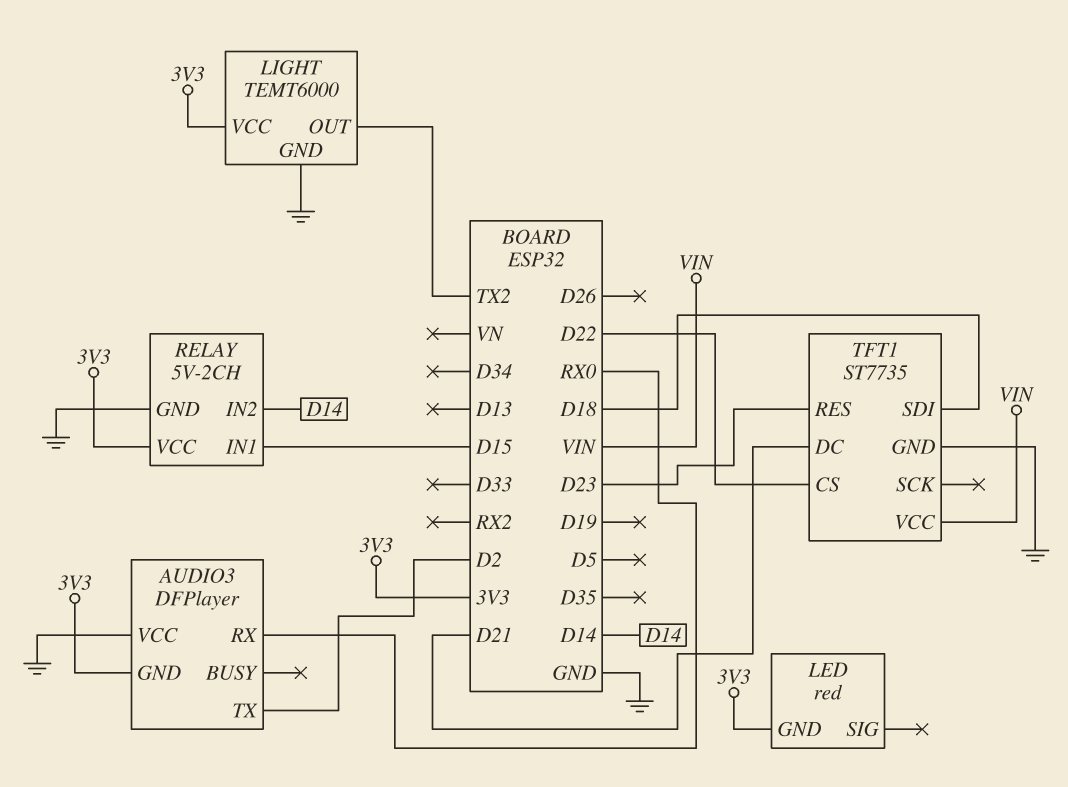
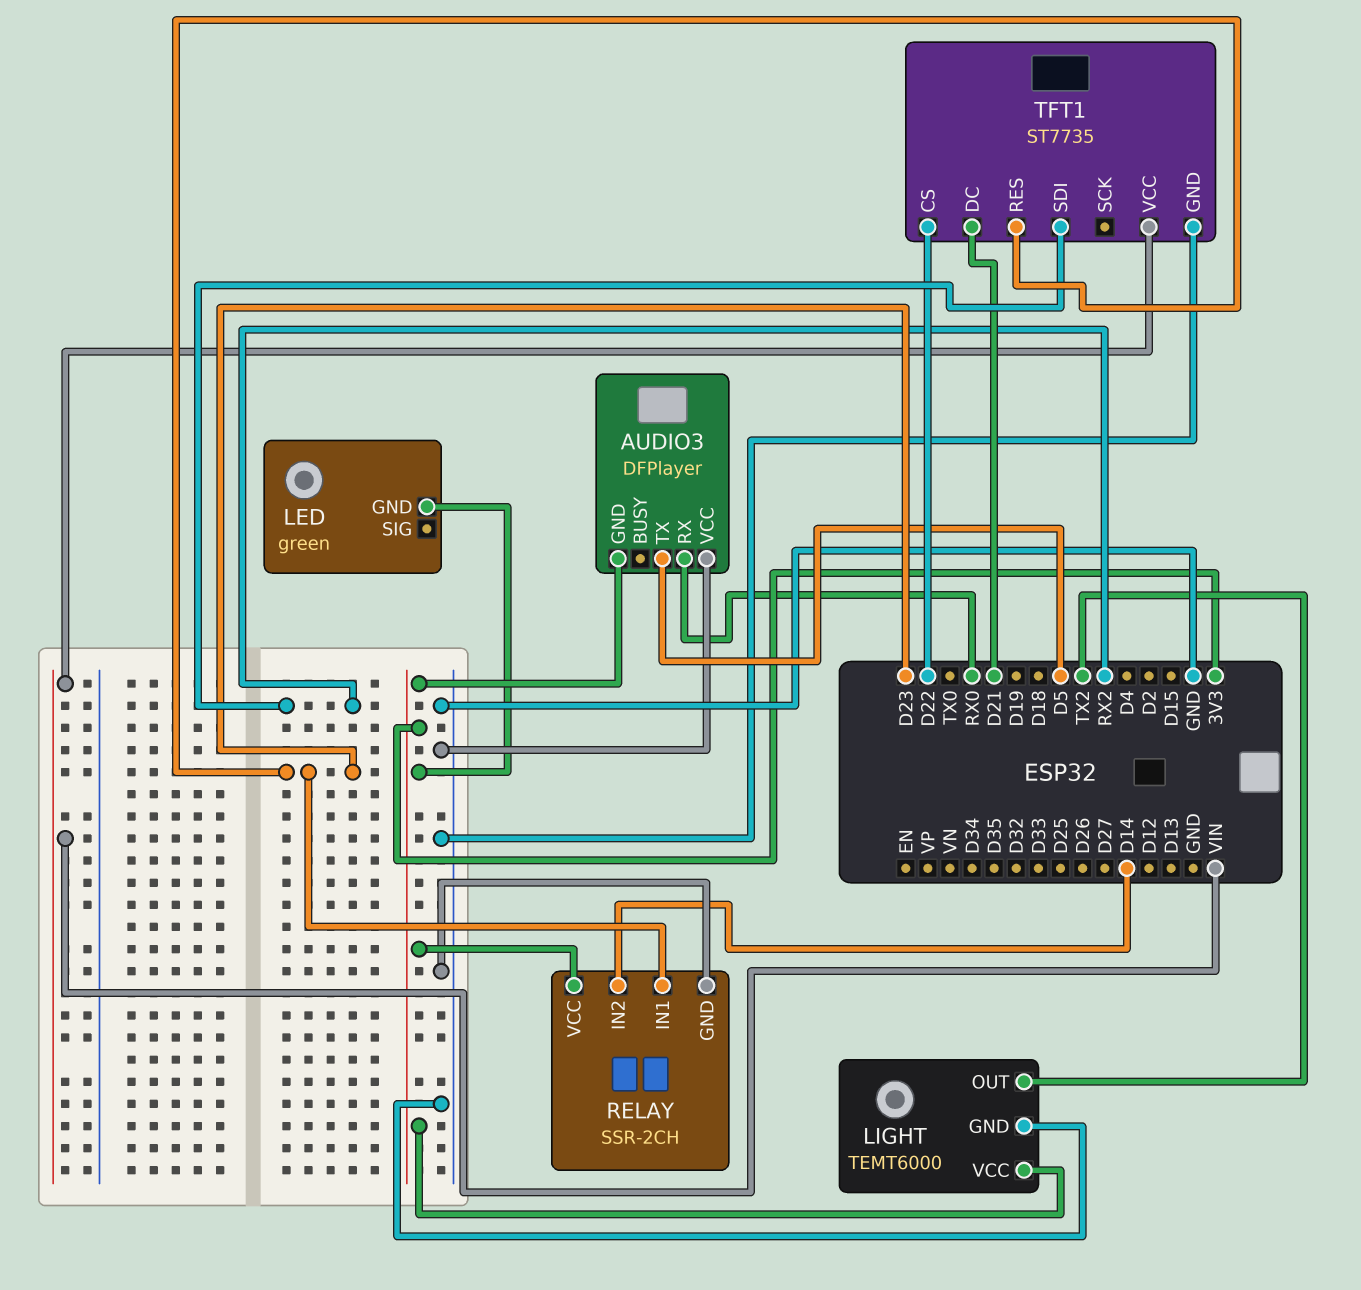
AUDIO3 pin TX: D2 -> D5
LED: red -> green
RELAY: 5V-2CH -> SSR-2CH
RELAY pin IN1: D15 -> D23
TFT1 pin SDI: D18 -> RX2

